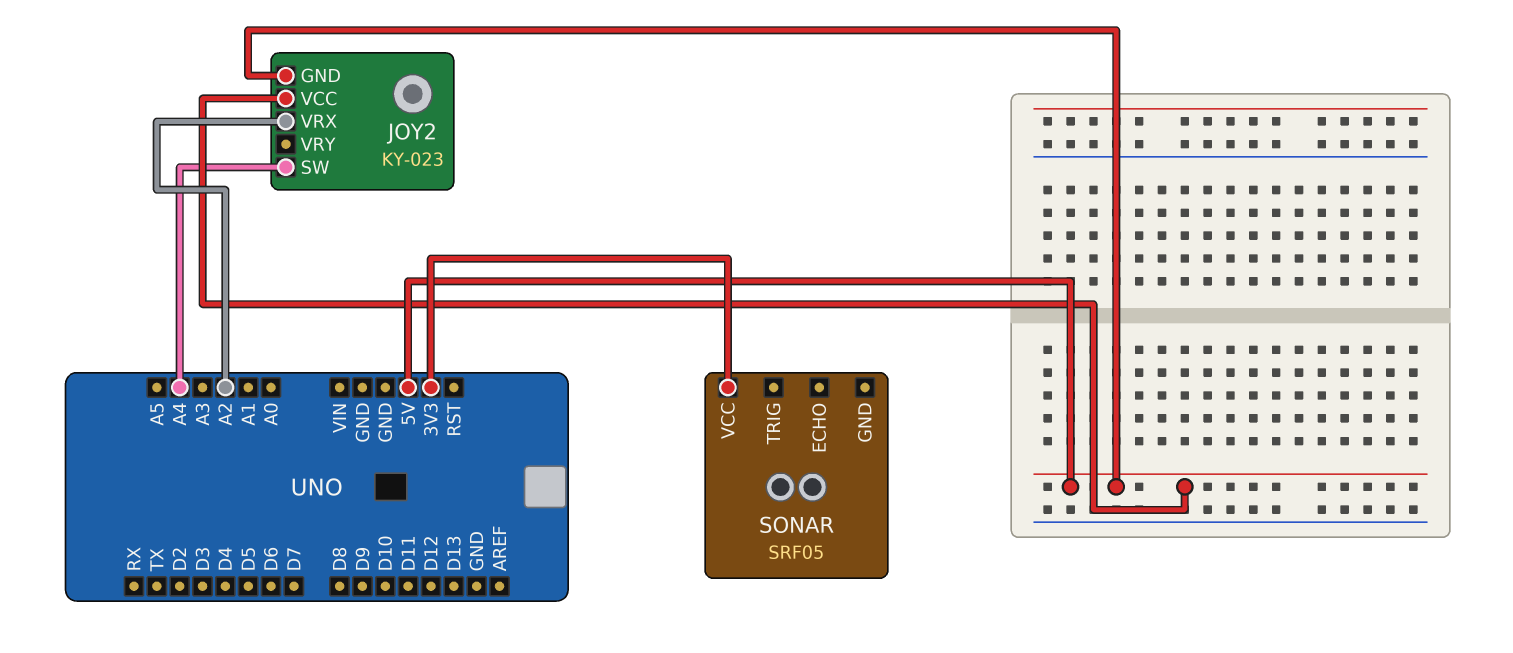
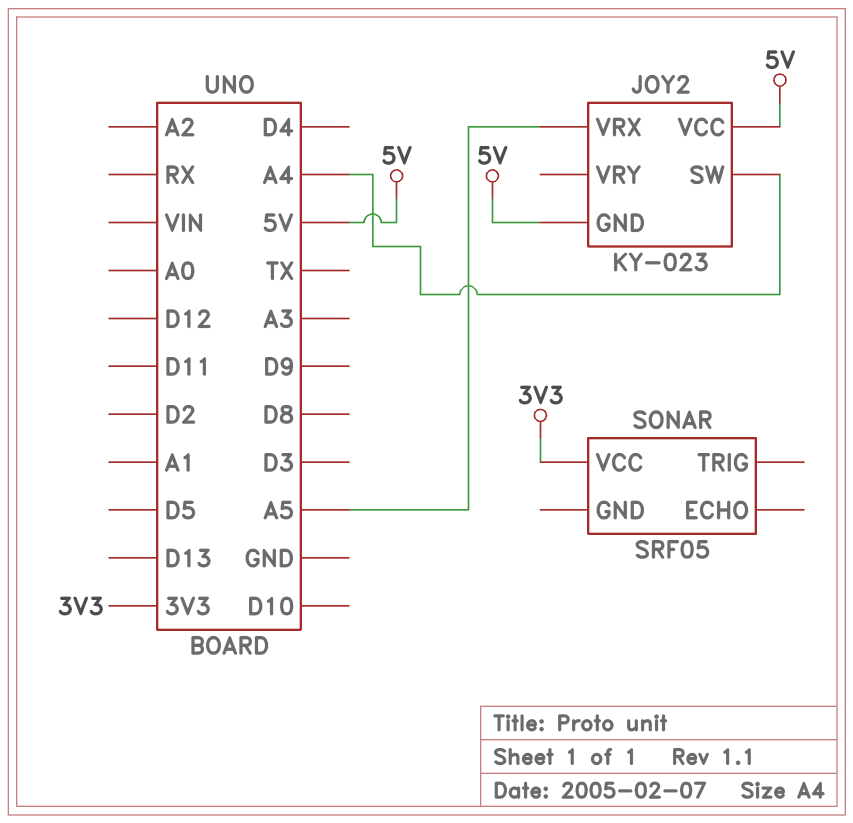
JOY2 pin VRX: A2 -> A5

